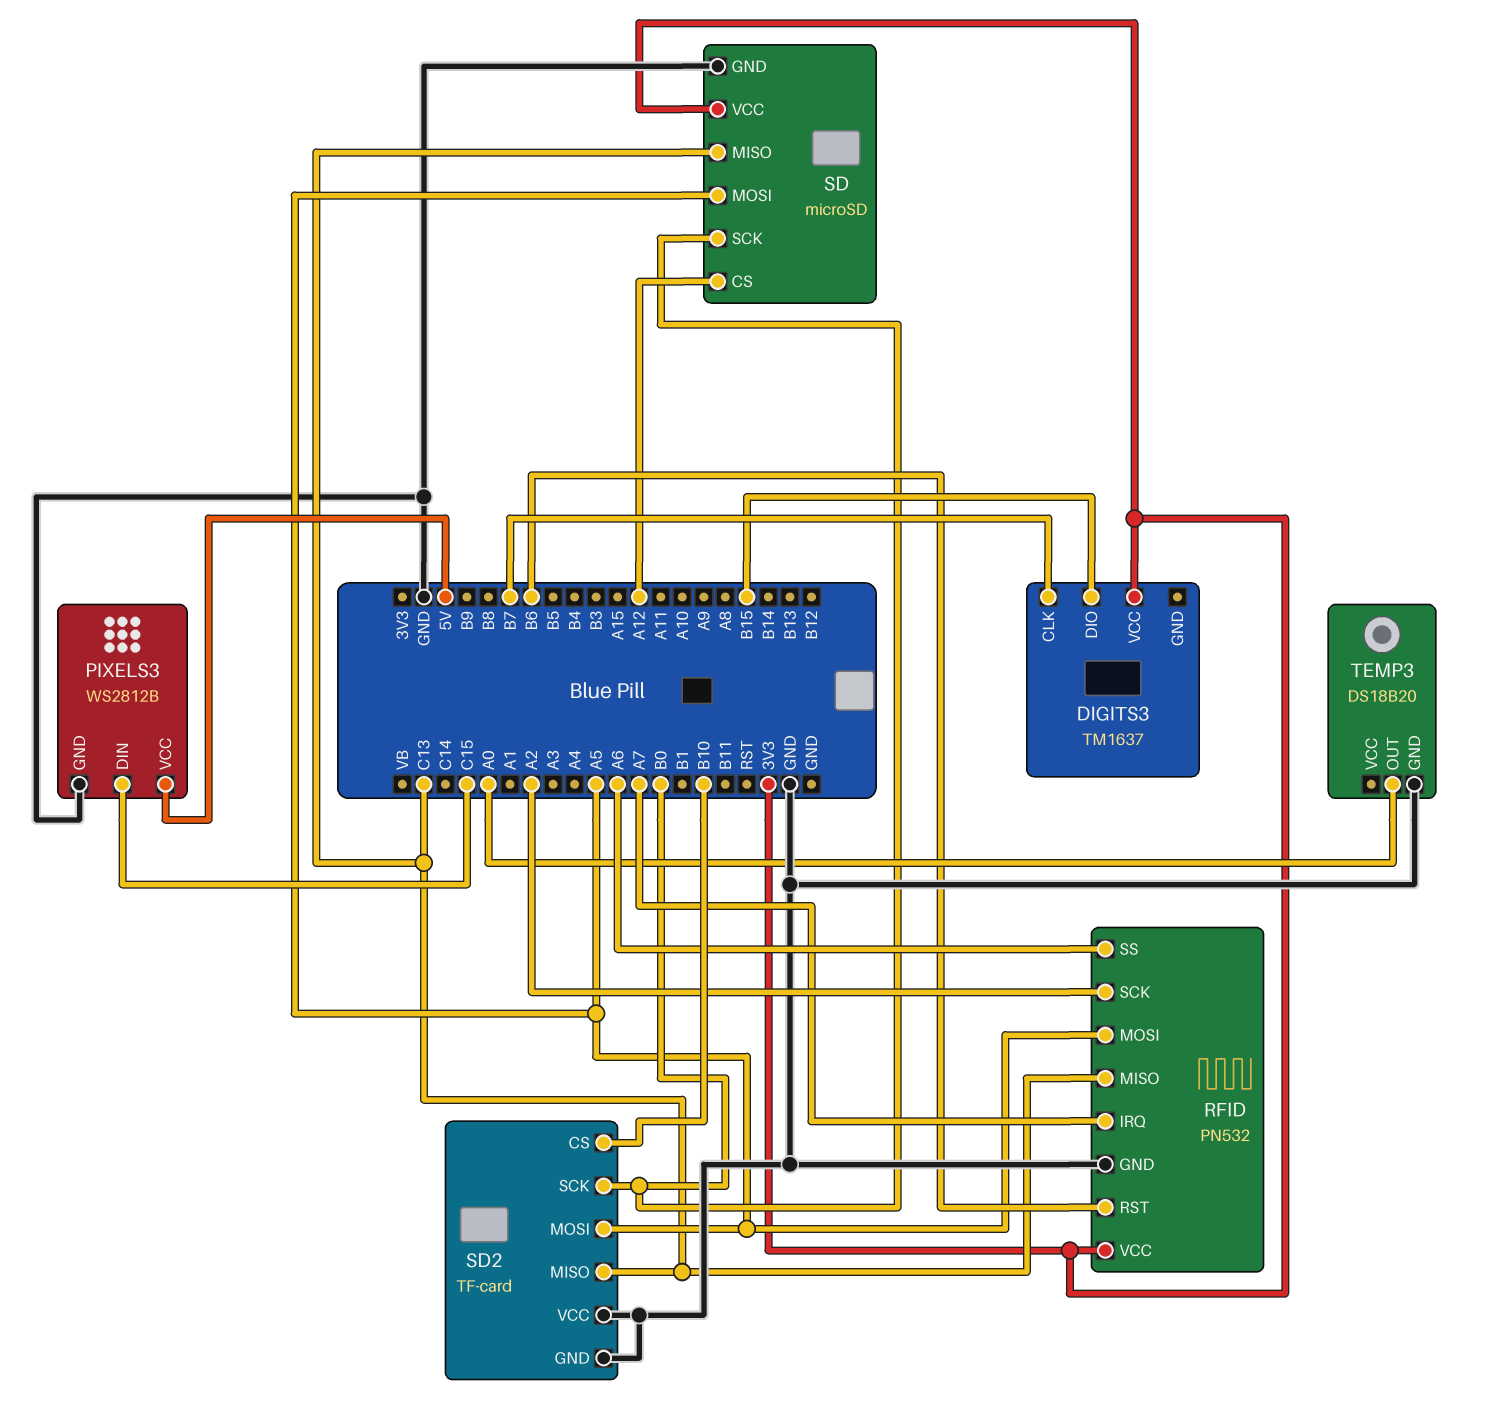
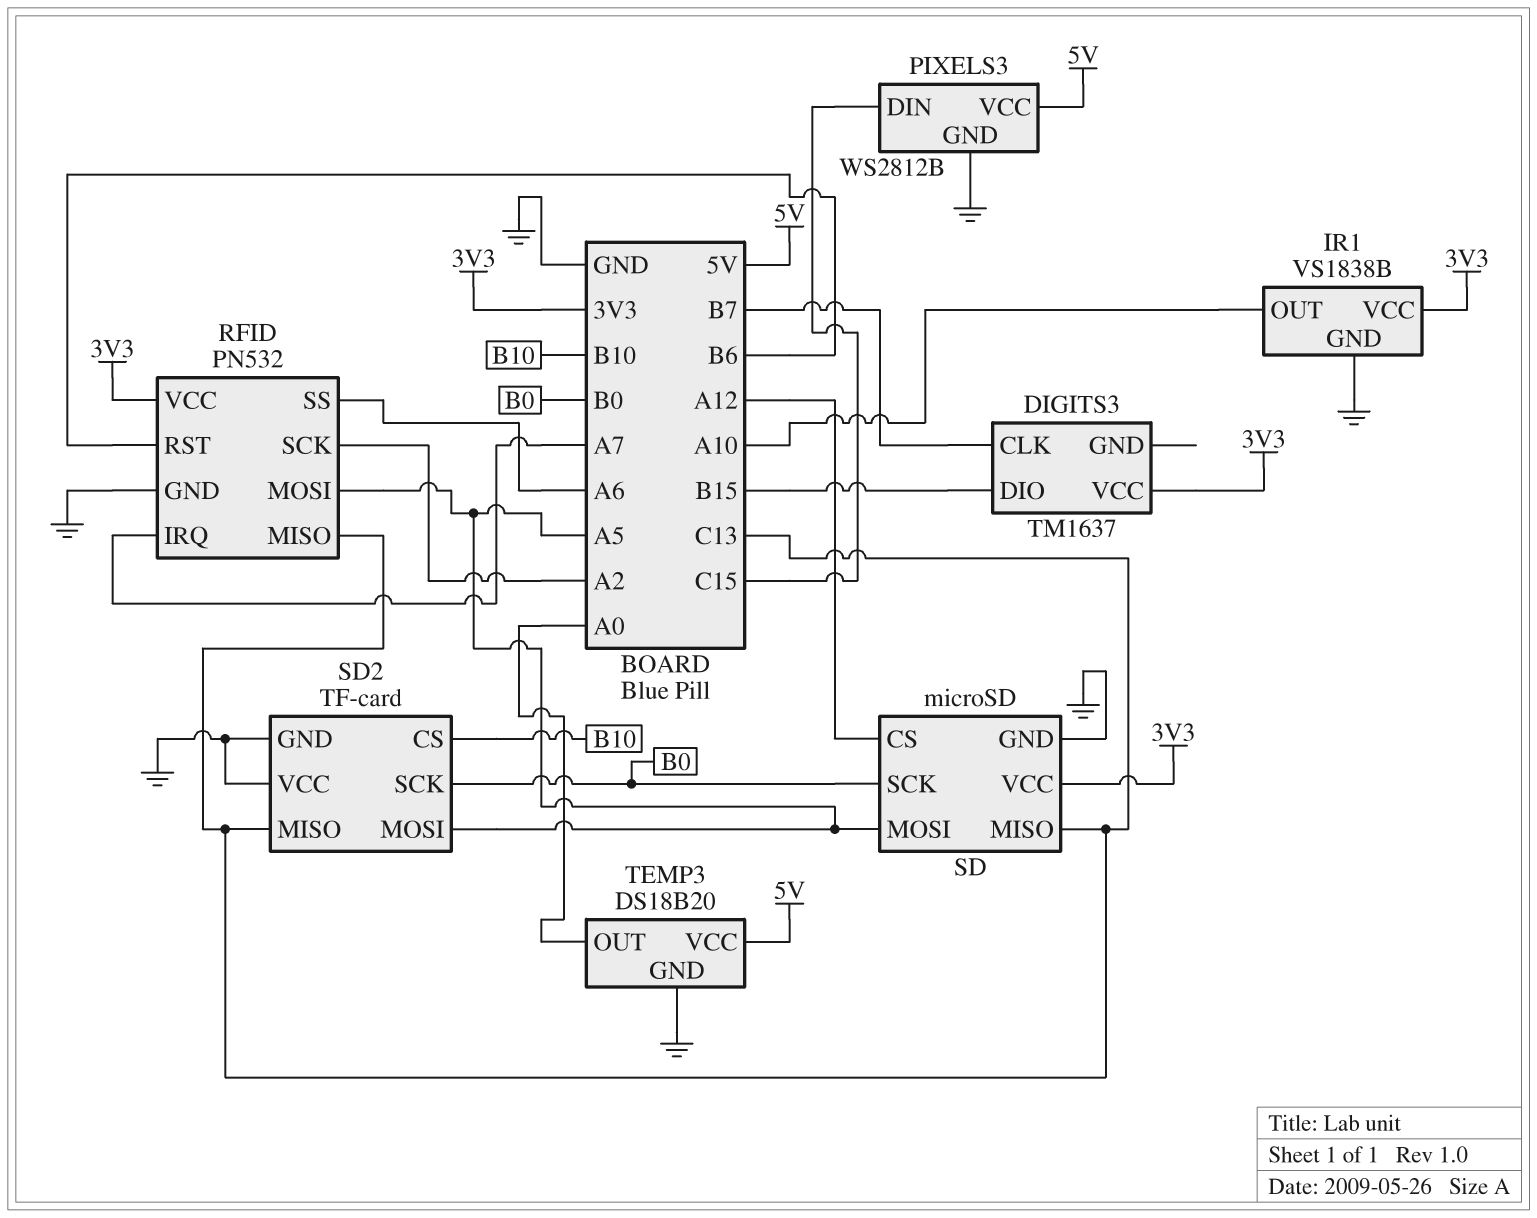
IR1: none -> VS1838B
IR1 pin GND: none -> GND
IR1 pin OUT: none -> A10
IR1 pin VCC: none -> 3V3
TEMP3 pin VCC: none -> 5V

